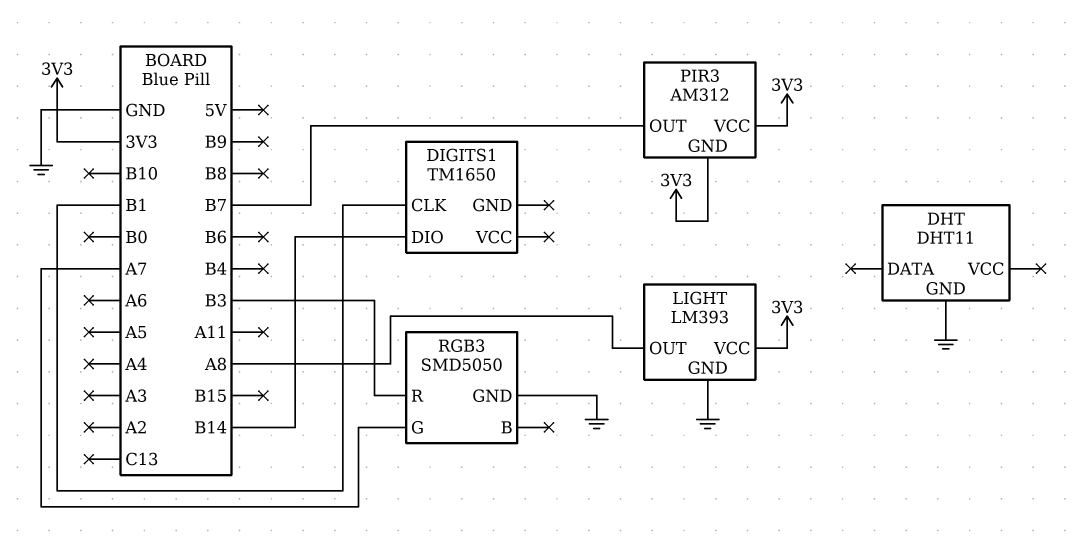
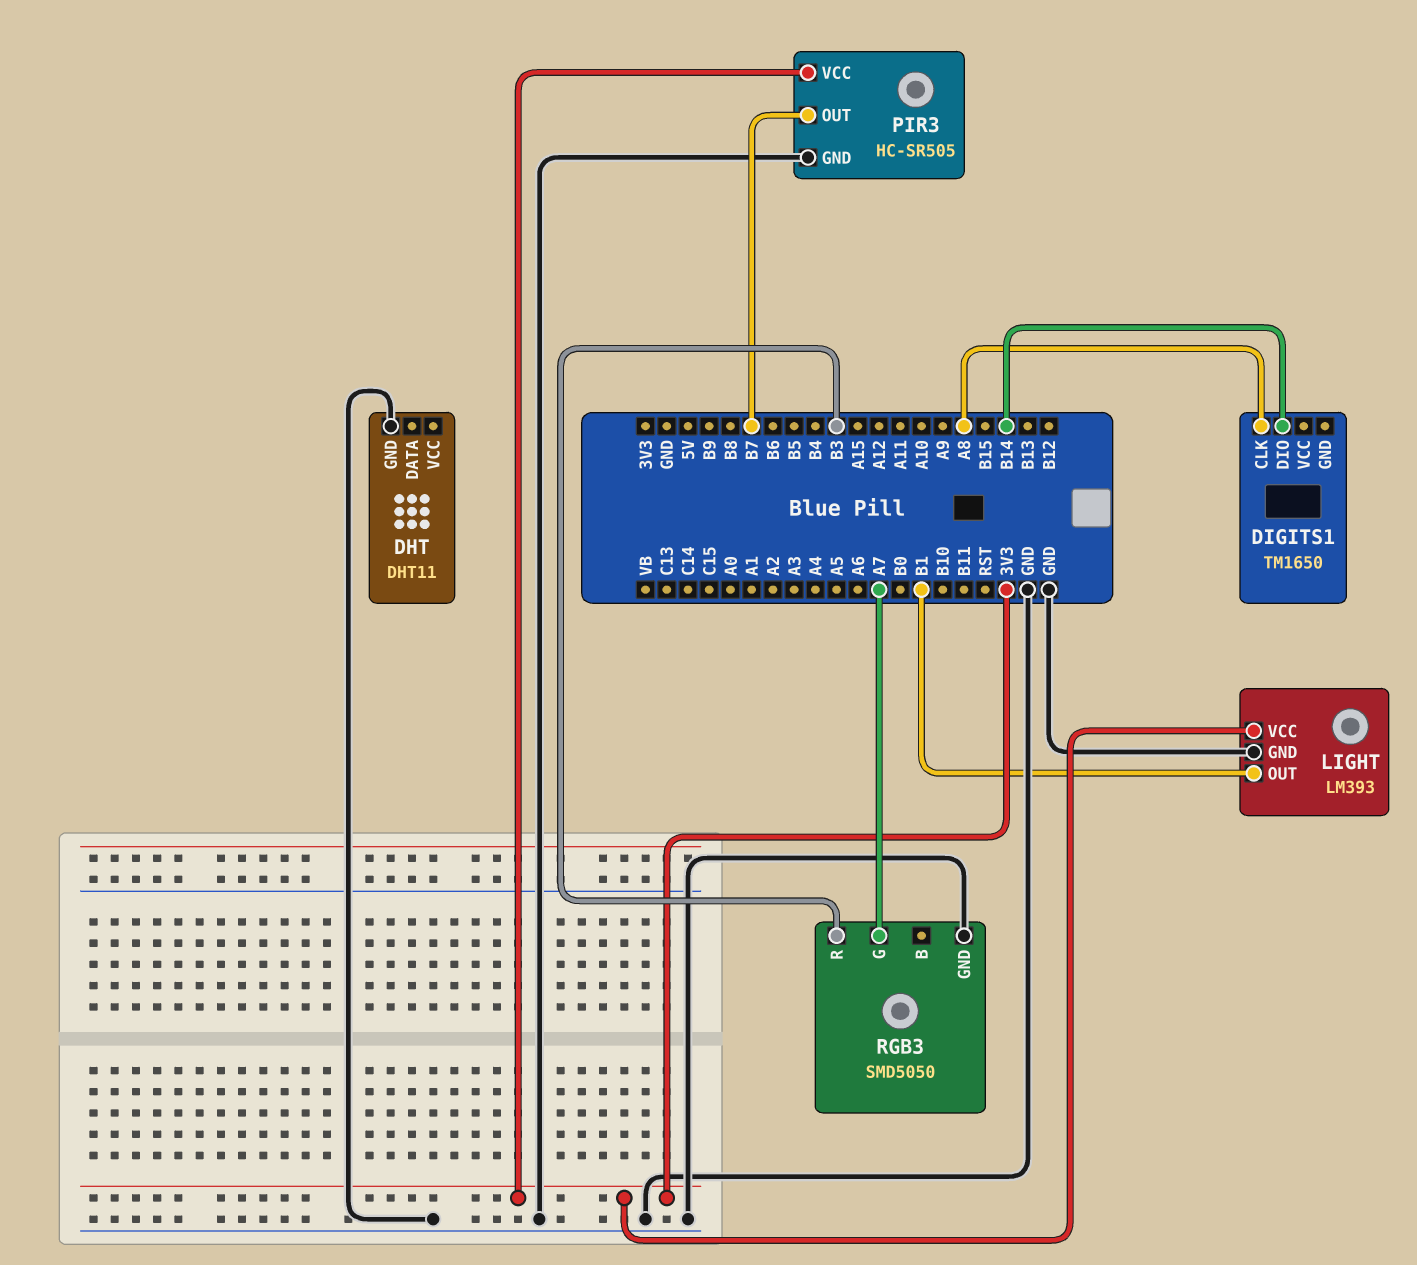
DIGITS1 pin CLK: B1 -> A8
LIGHT pin OUT: A8 -> B1
PIR3: AM312 -> HC-SR505
PIR3 pin GND: 3V3 -> GND

